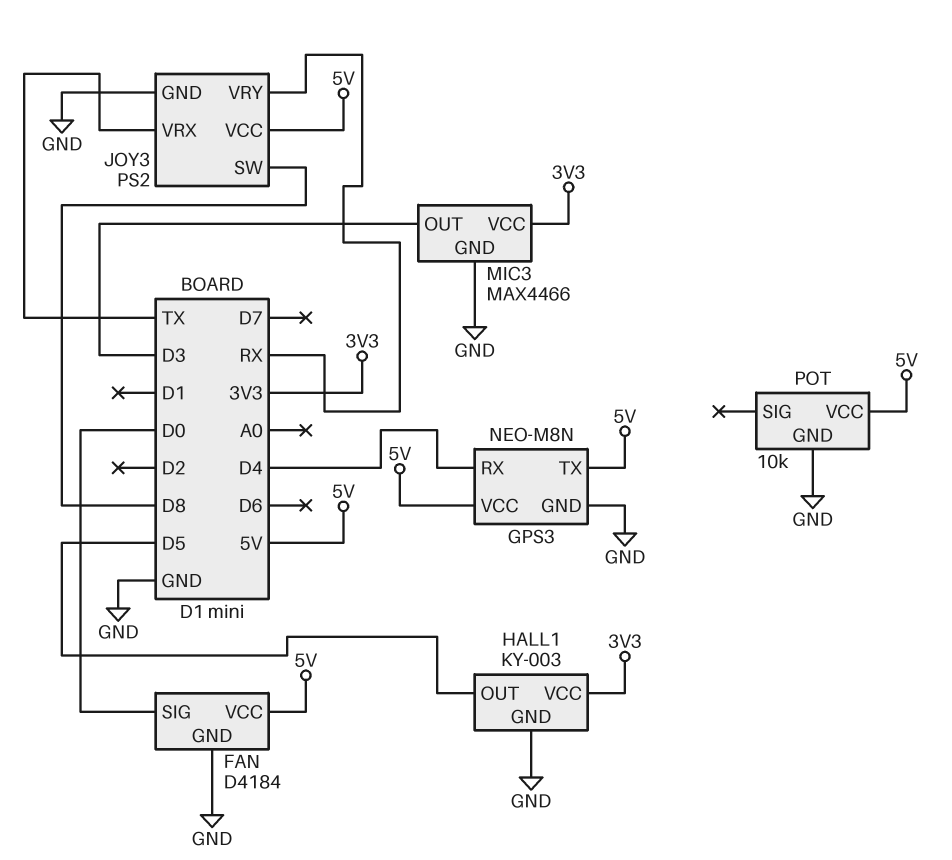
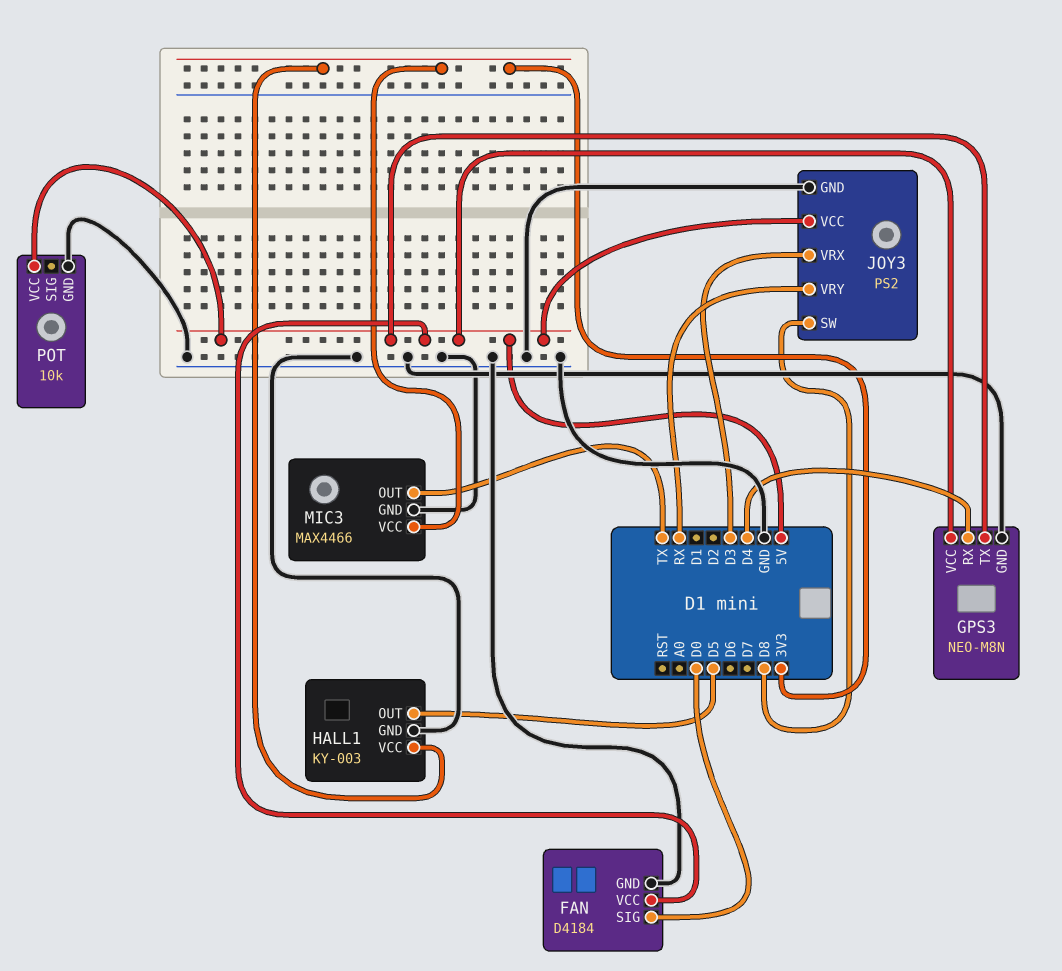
JOY3 pin VRX: TX -> D3
MIC3 pin OUT: D3 -> TX

